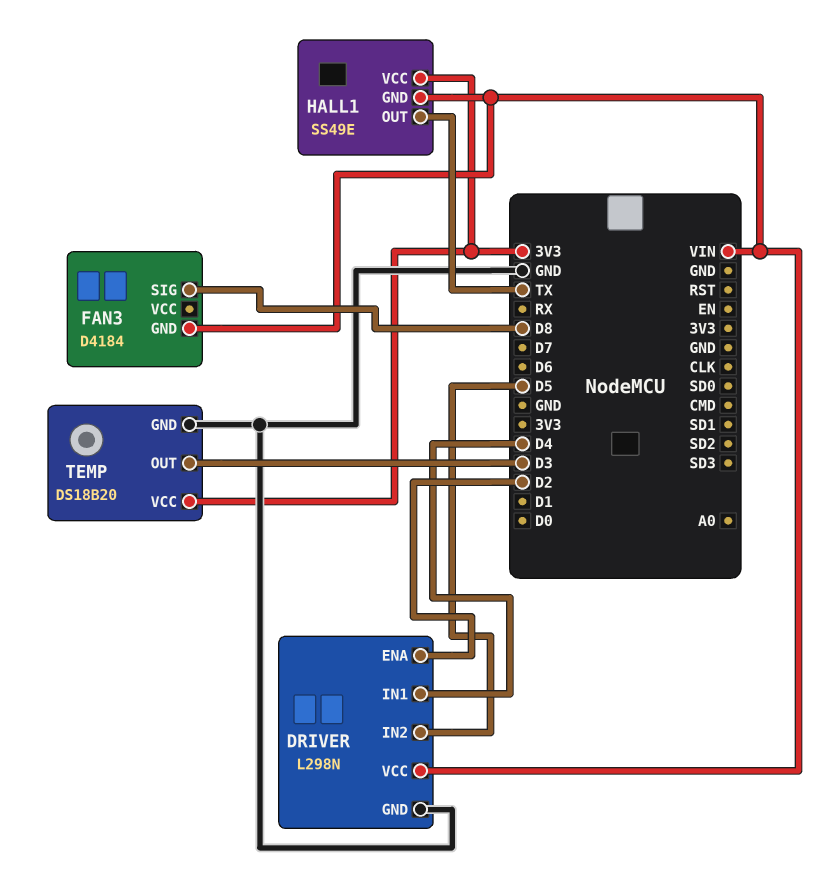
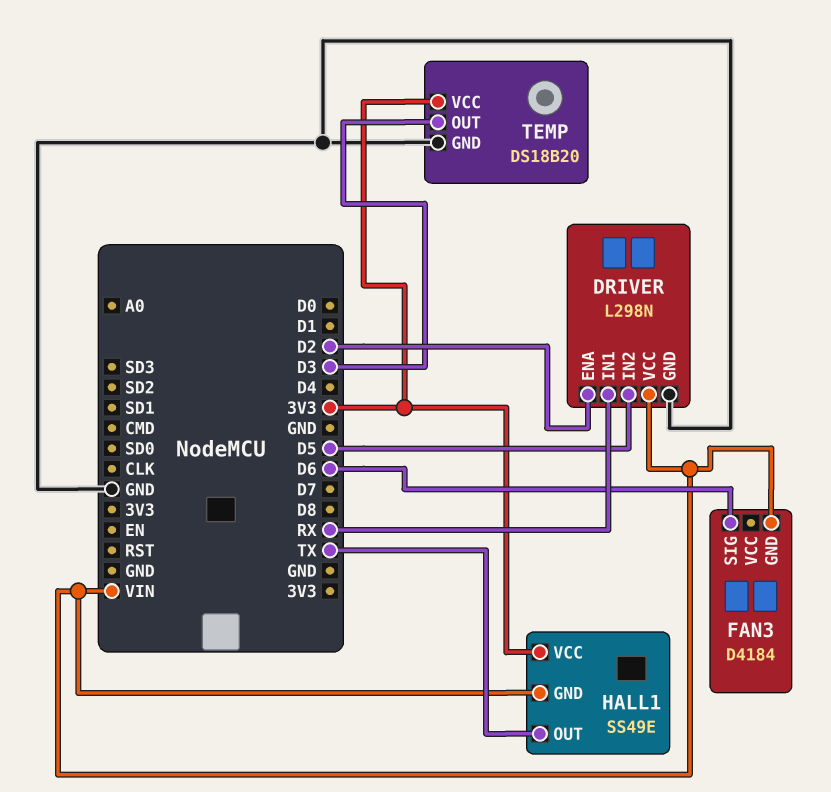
DRIVER pin IN1: D4 -> RX
FAN3 pin SIG: D8 -> D6

